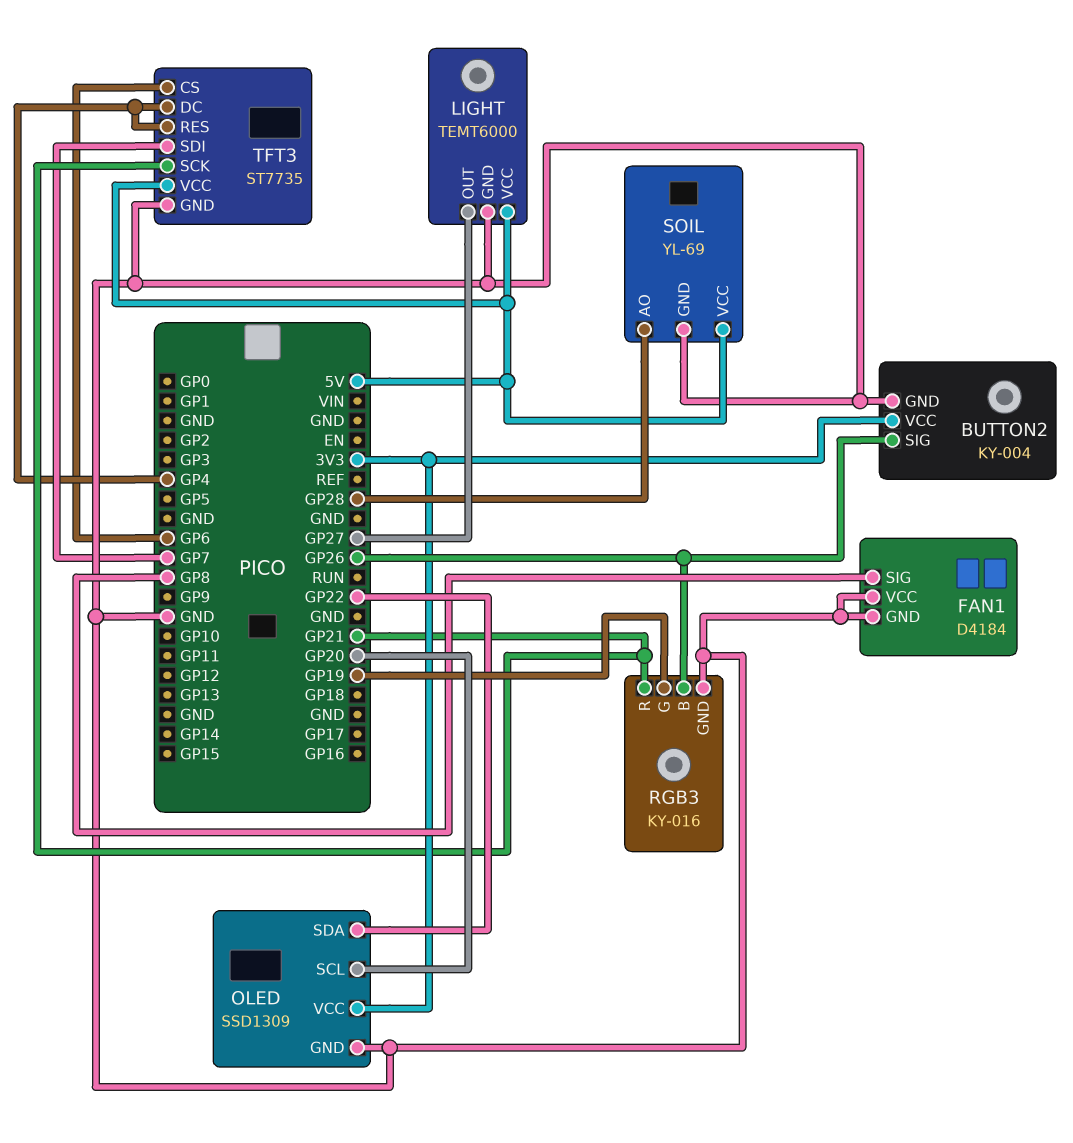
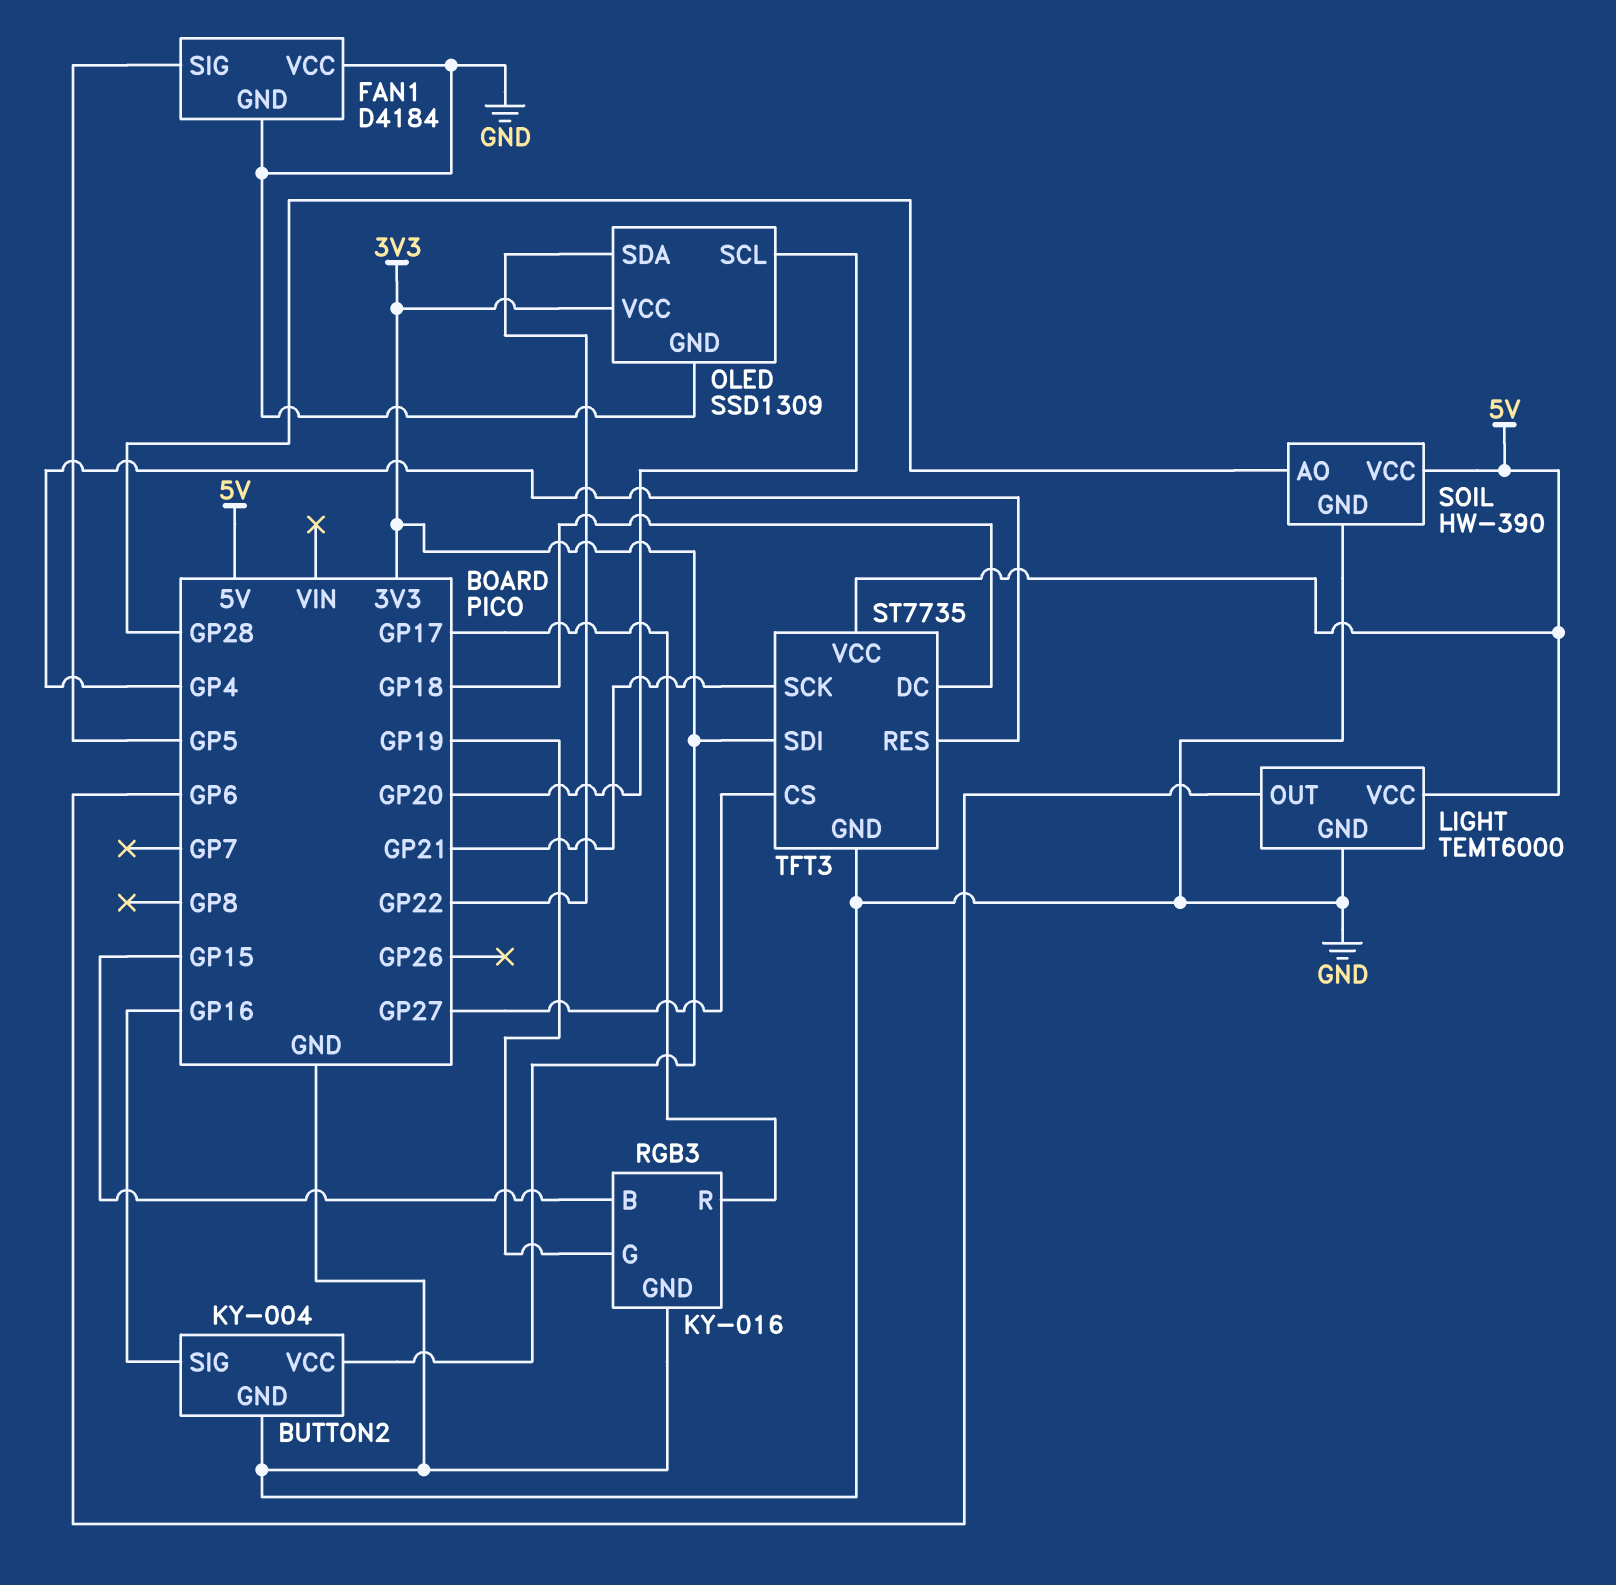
BUTTON2 pin SIG: GP26 -> GP16
FAN1 pin SIG: GP8 -> GP5
LIGHT pin OUT: GP27 -> GP6
RGB3 pin B: GP26 -> GP15
RGB3 pin R: GP21 -> GP17
SOIL: YL-69 -> HW-390
TFT3 pin CS: GP6 -> GP27
TFT3 pin DC: GP4 -> GP18
TFT3 pin SDI: GP7 -> 3V3

